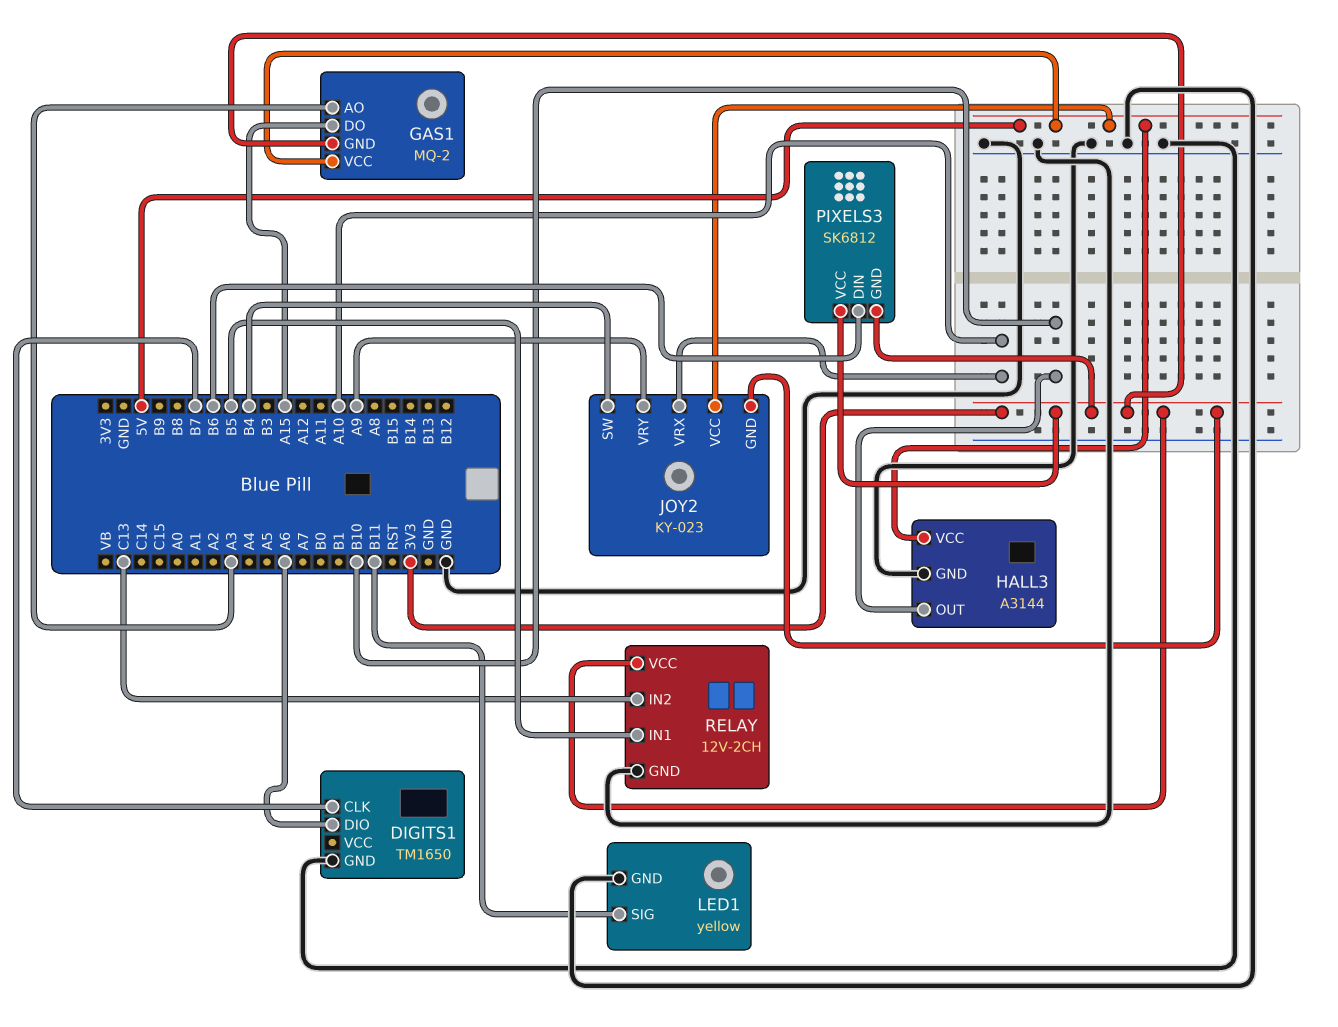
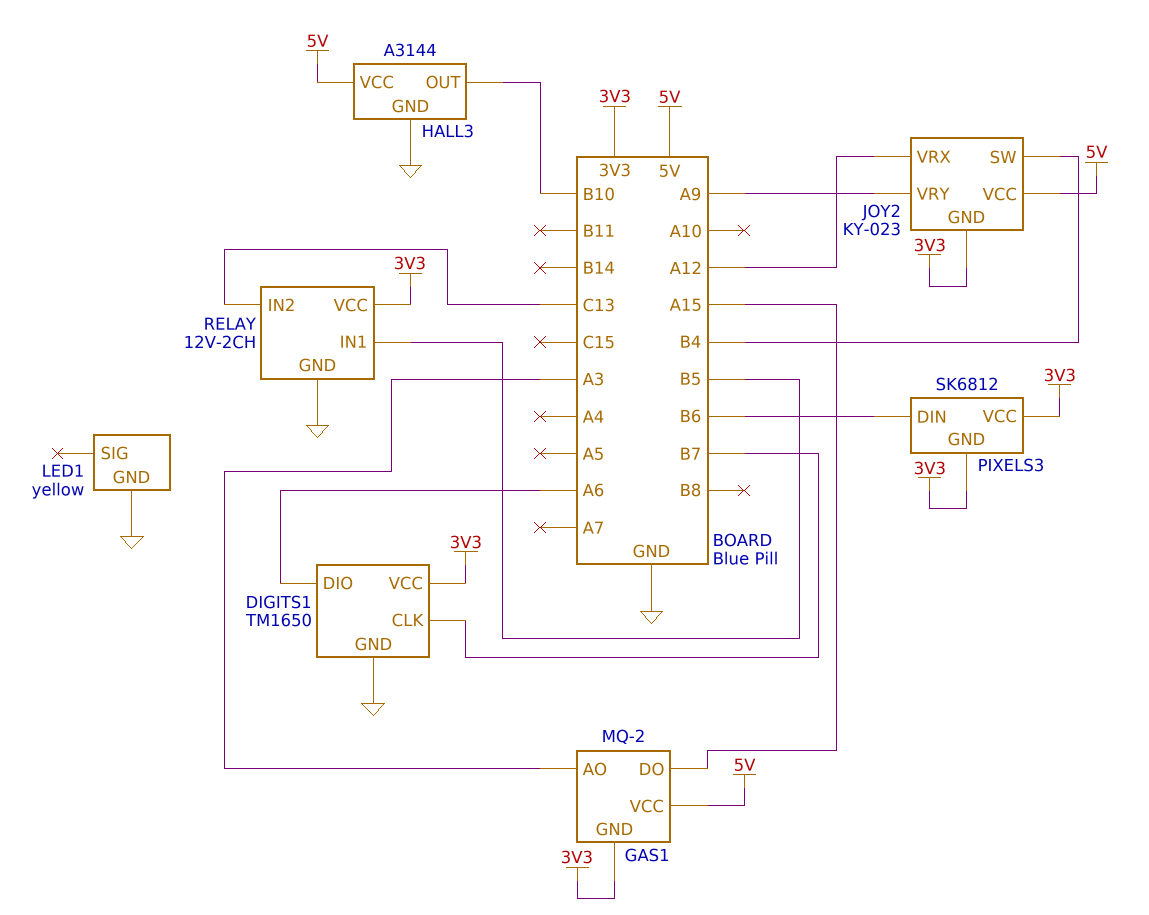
DIGITS1 pin VCC: none -> 3V3
JOY2 pin VRX: A10 -> A12
LED1 pin SIG: B11 -> none

